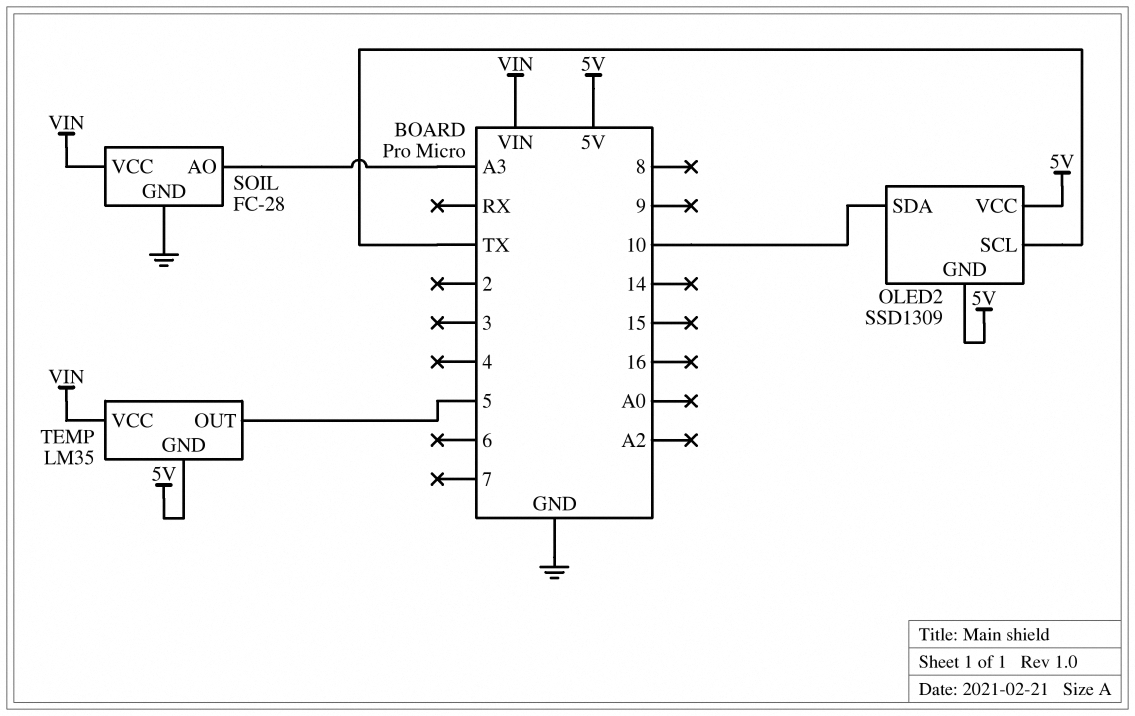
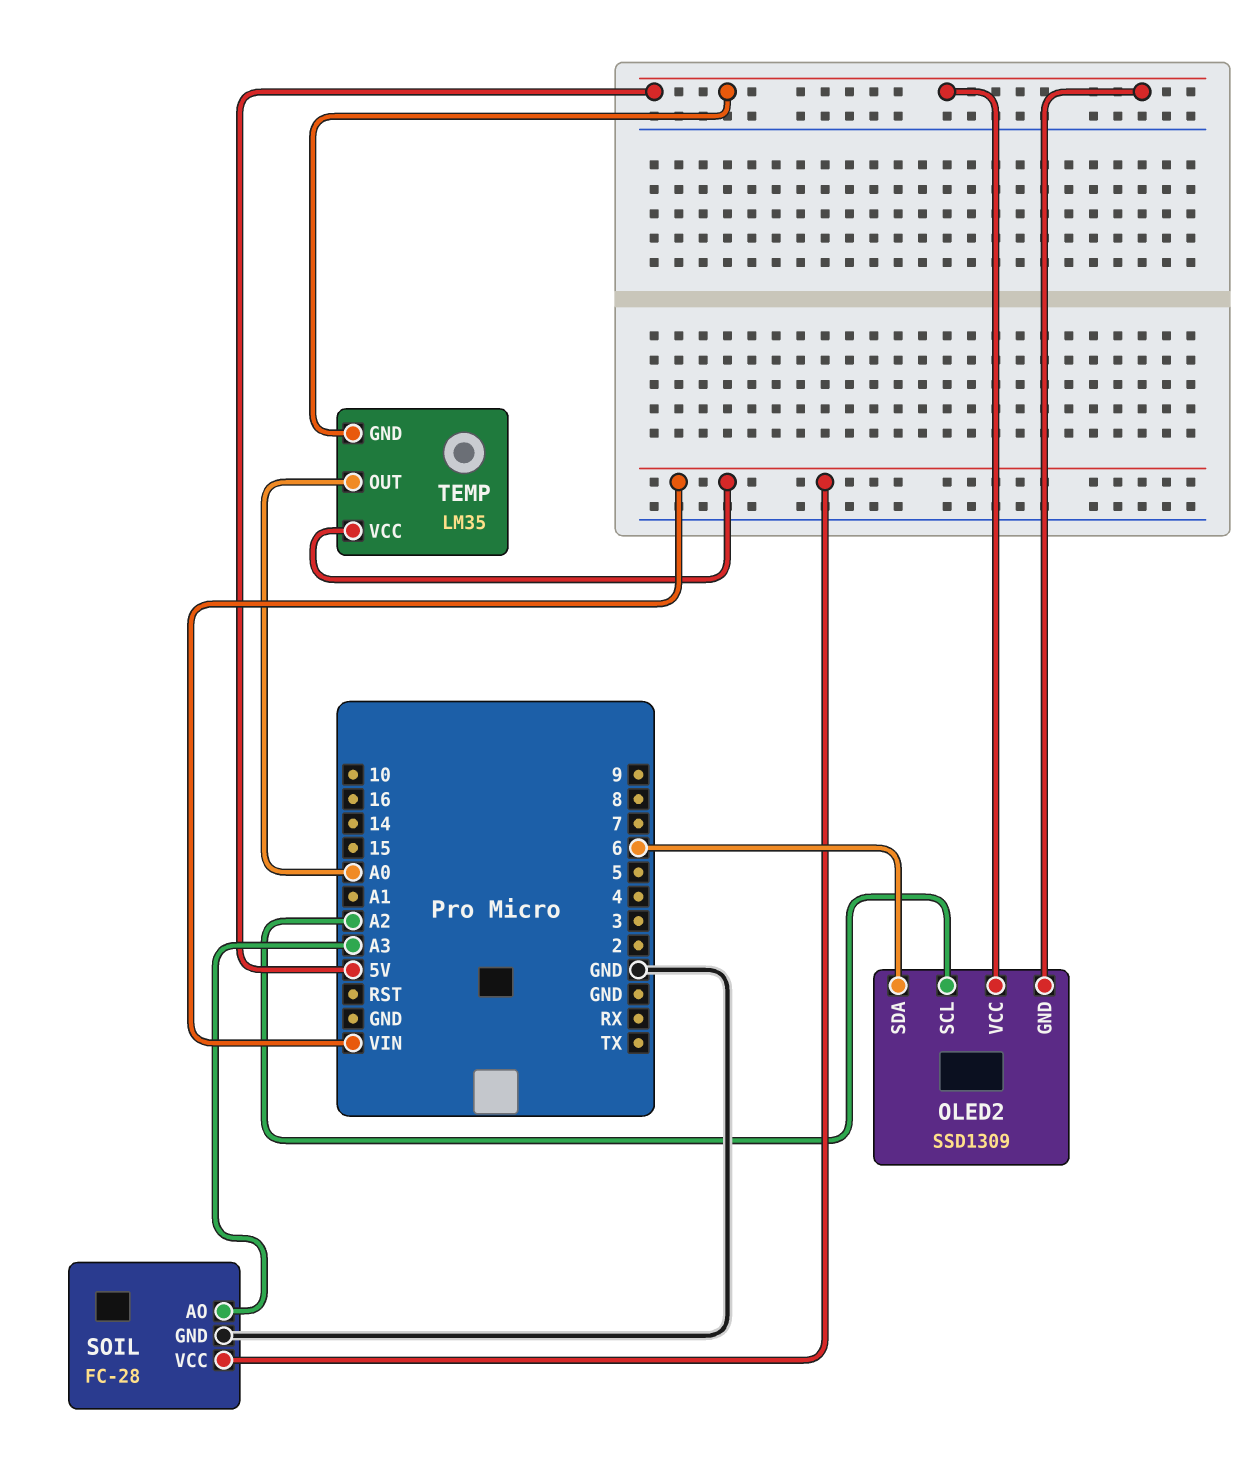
OLED2 pin SCL: TX -> A2
OLED2 pin SDA: 10 -> 6
TEMP pin OUT: 5 -> A0

